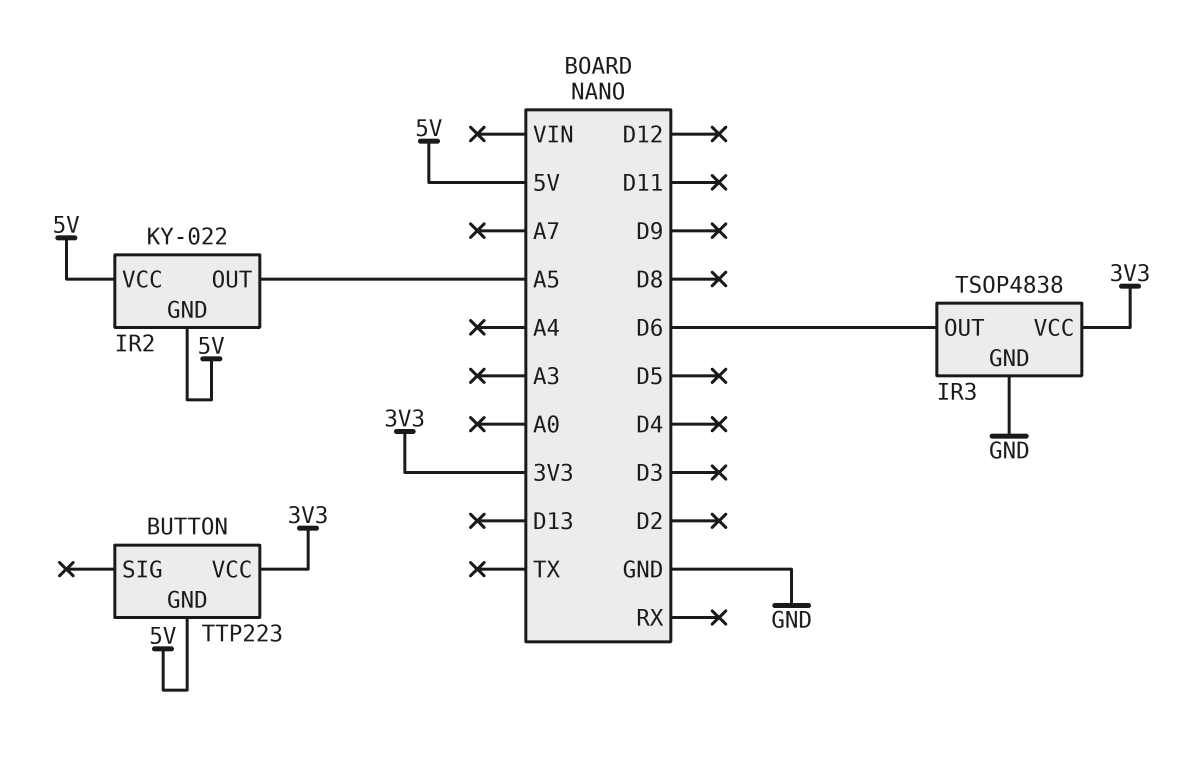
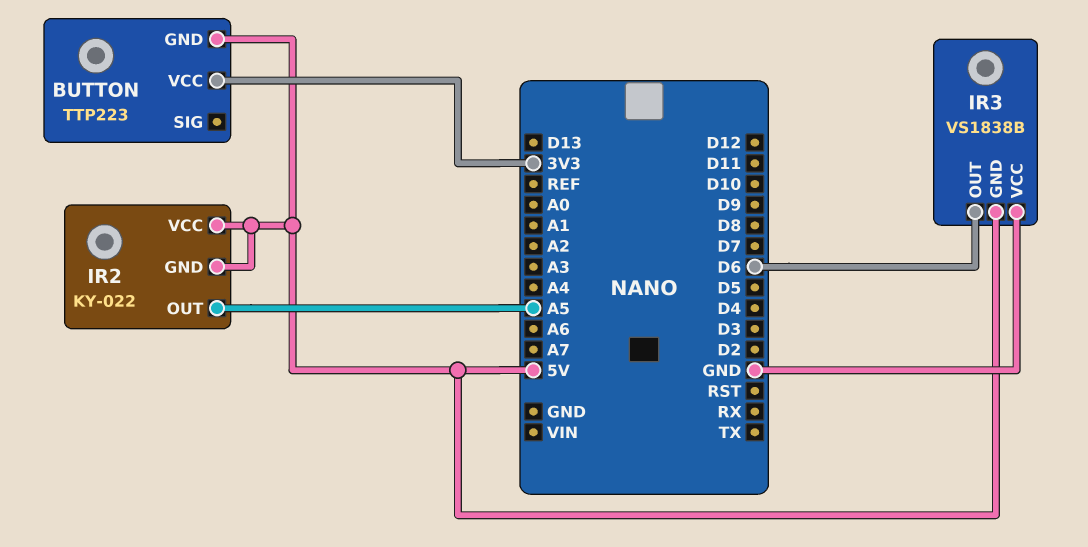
IR3: TSOP4838 -> VS1838B
IR3 pin GND: GND -> 5V
IR3 pin VCC: 3V3 -> GND

